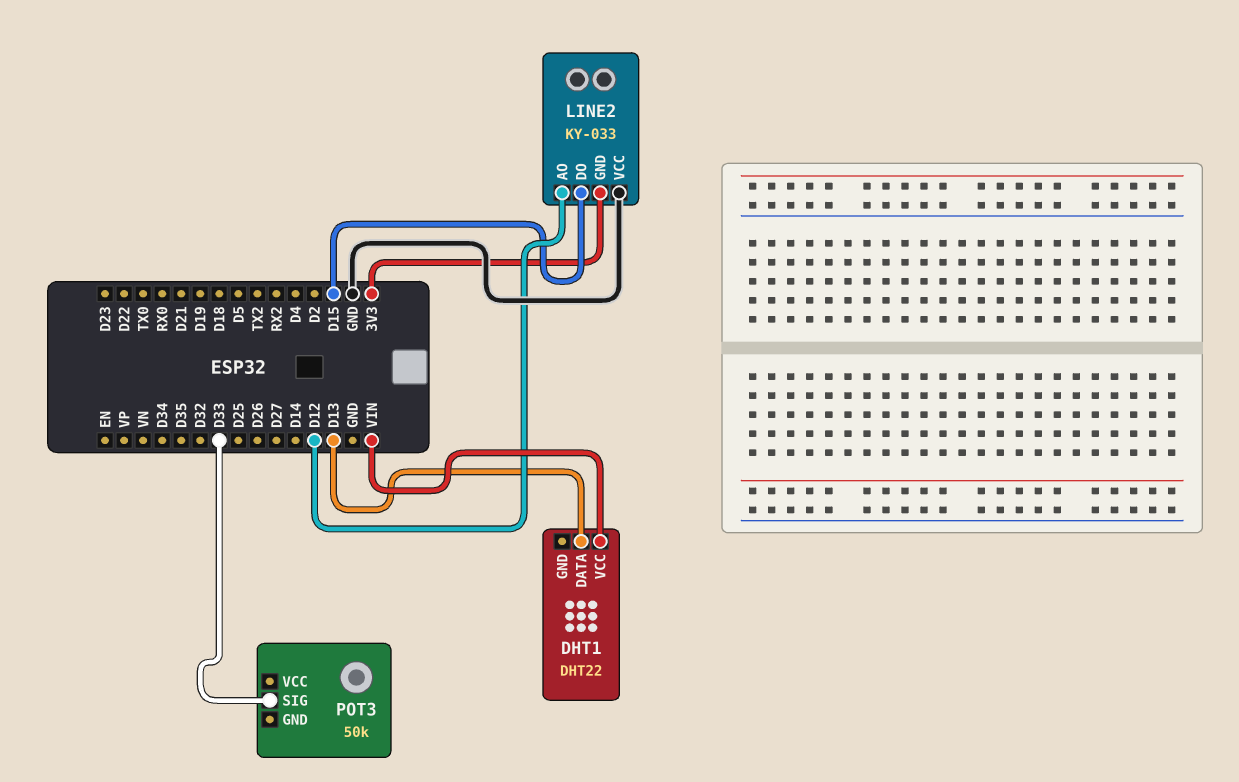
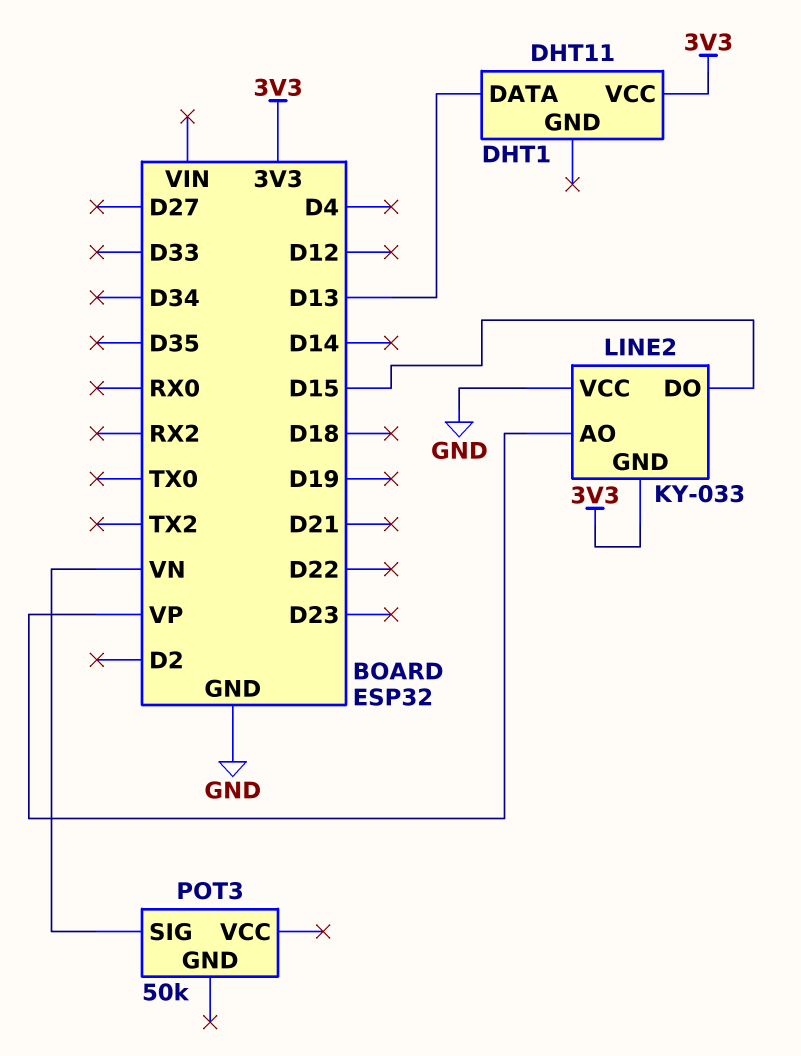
DHT1: DHT22 -> DHT11
DHT1 pin VCC: VIN -> 3V3
LINE2 pin AO: D12 -> VP
POT3 pin SIG: D33 -> VN

